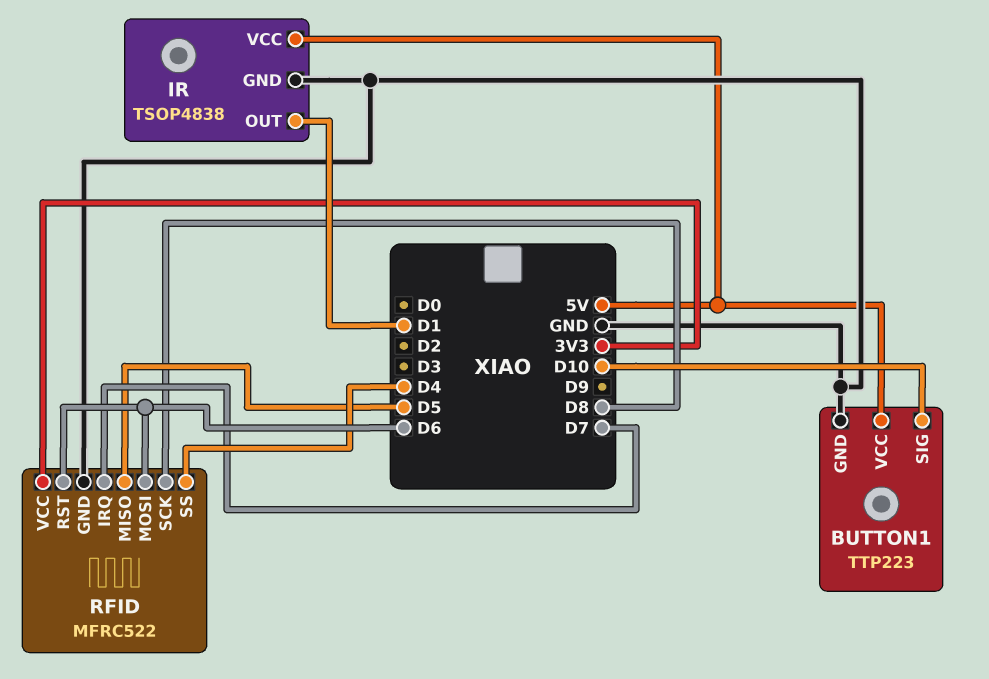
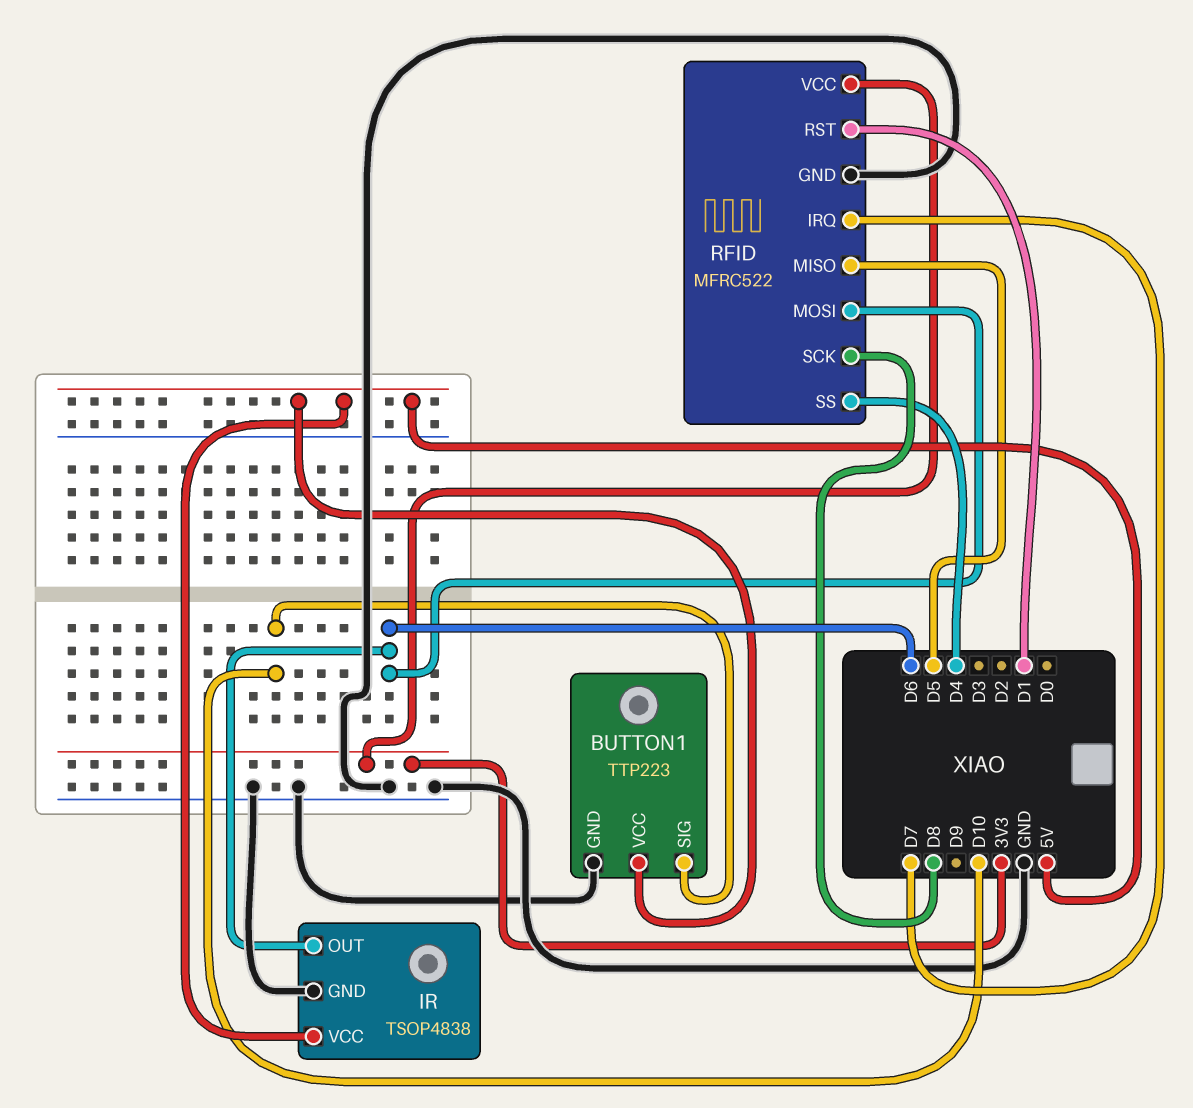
IR pin OUT: D1 -> D6
RFID pin RST: D6 -> D1

